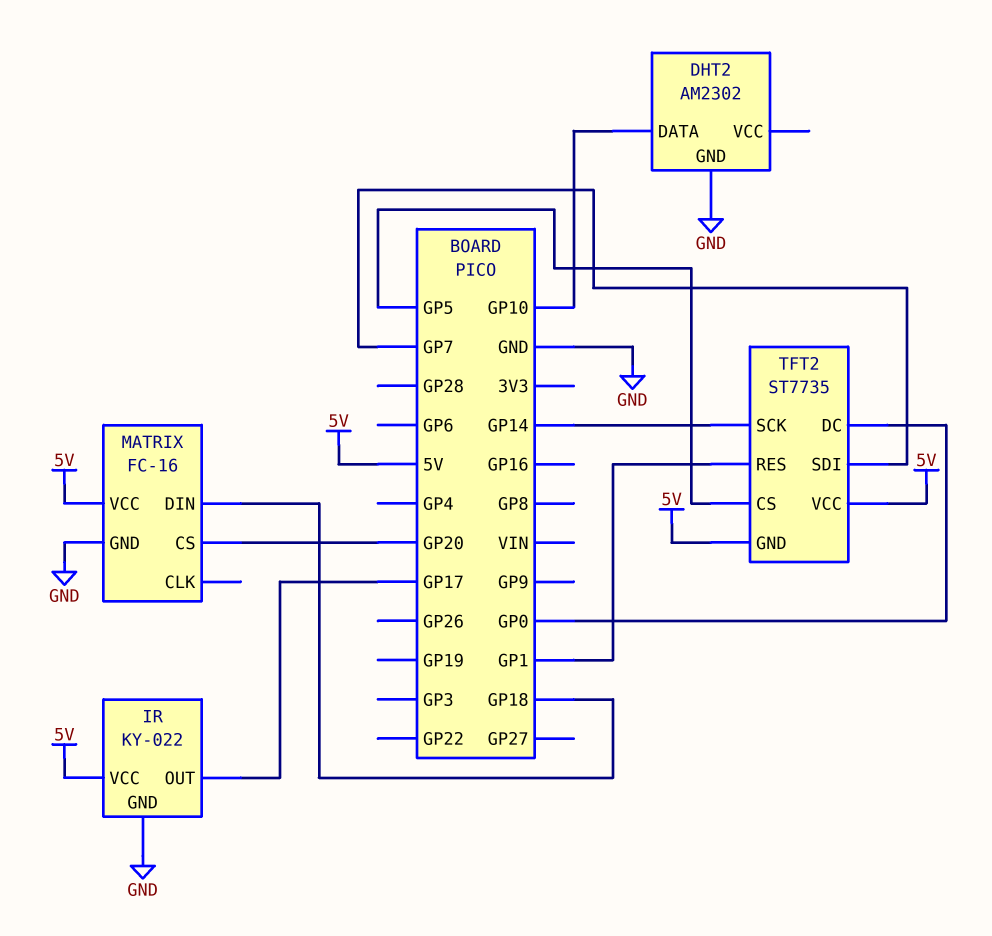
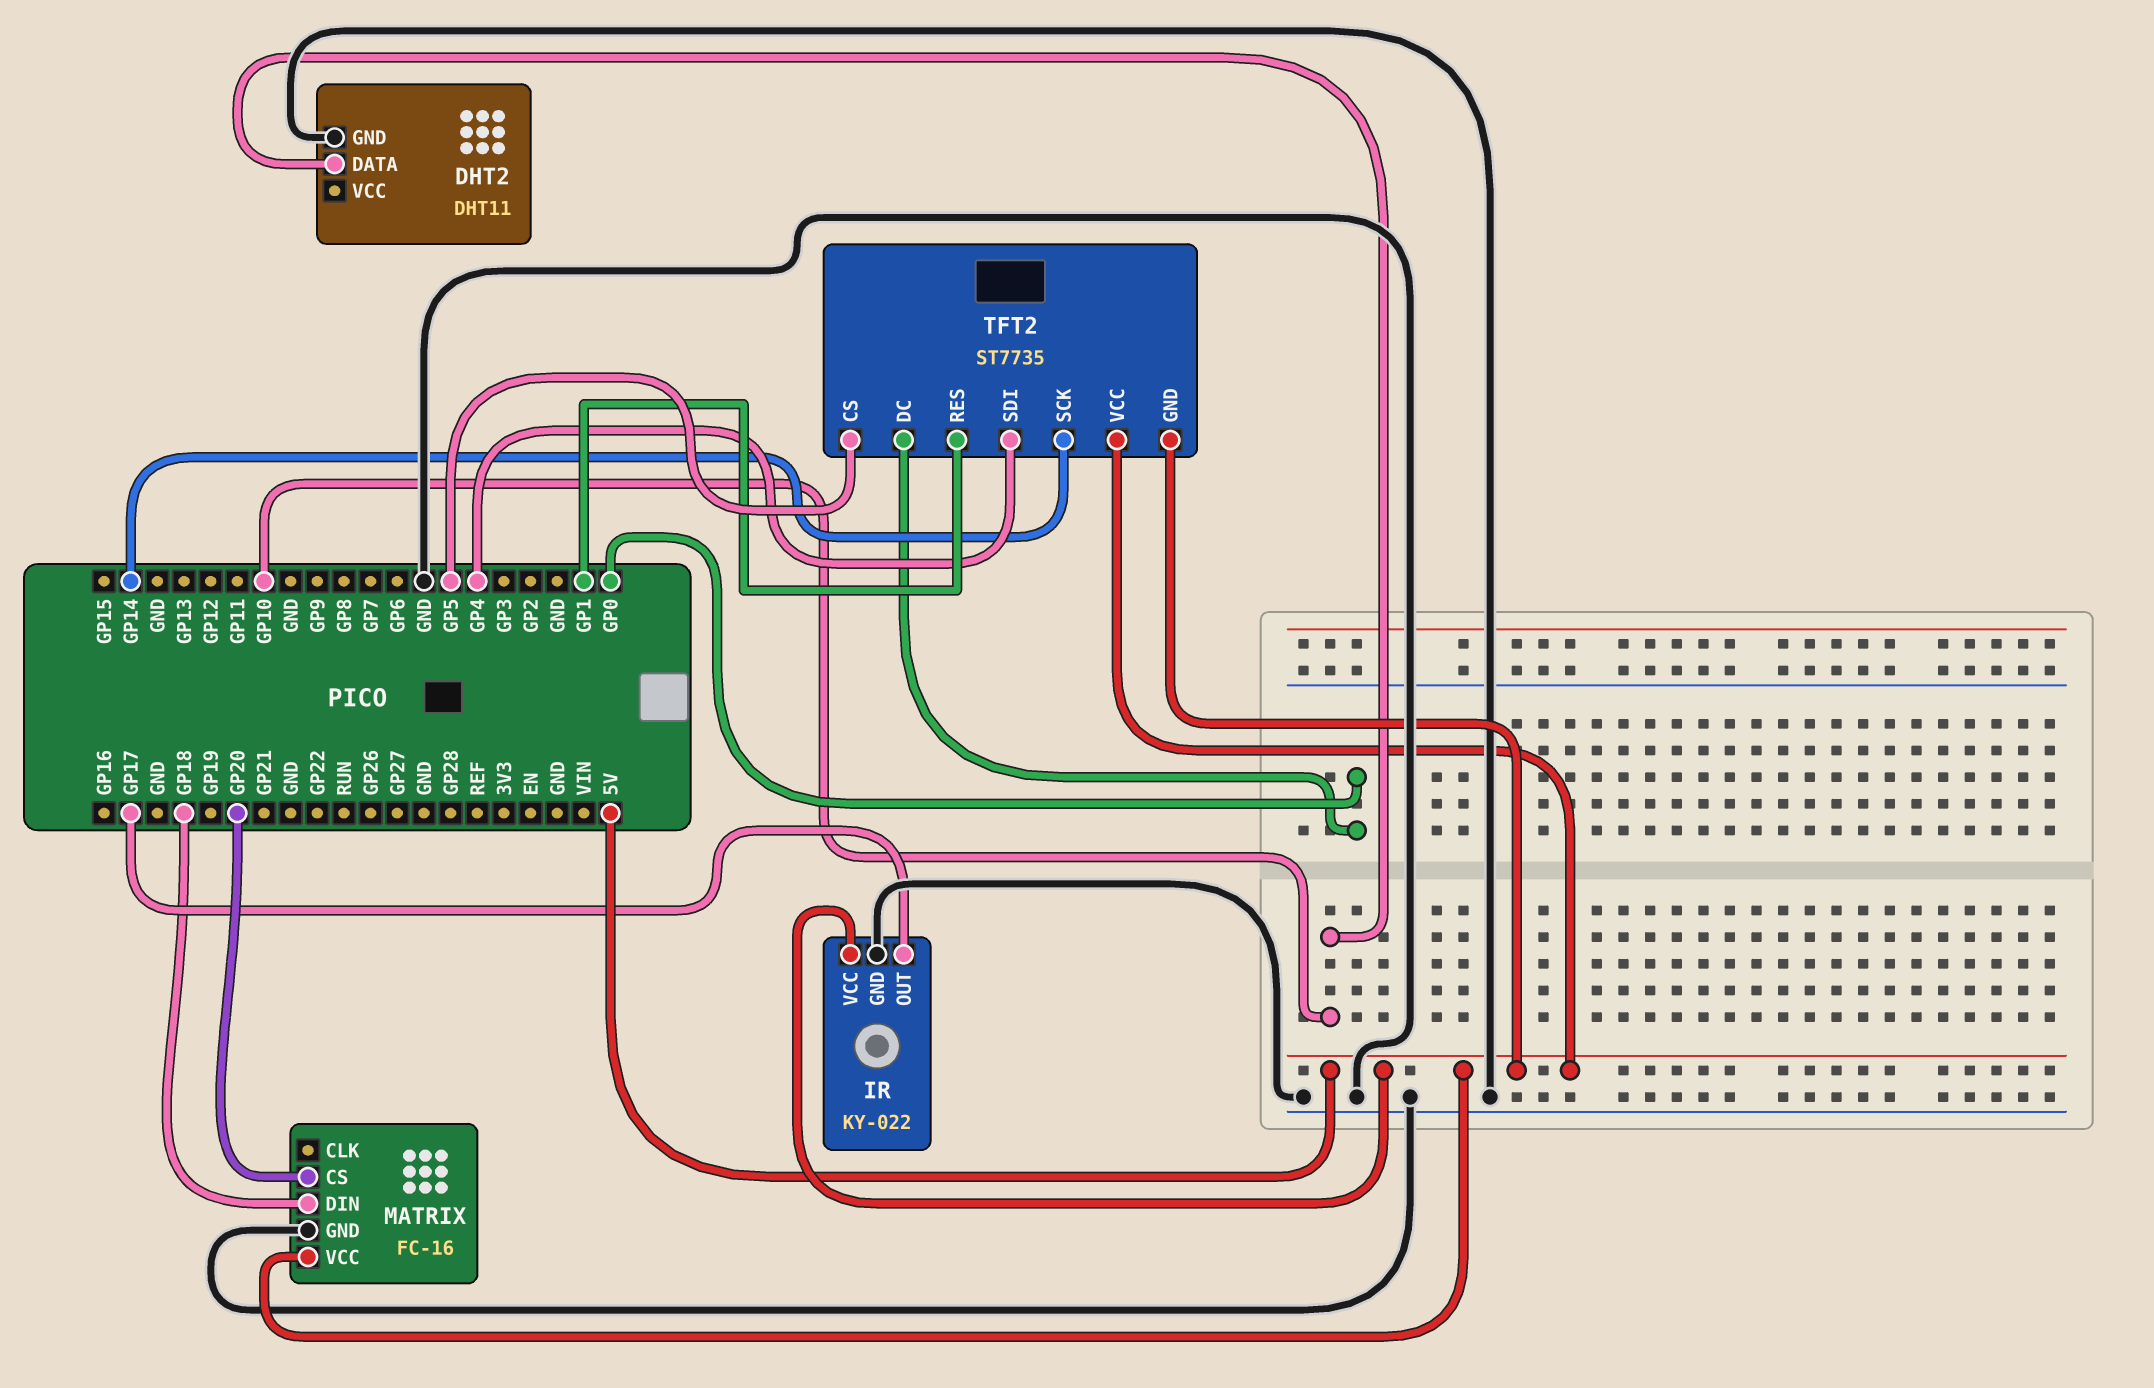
DHT2: AM2302 -> DHT11
TFT2 pin SDI: GP7 -> GP4

